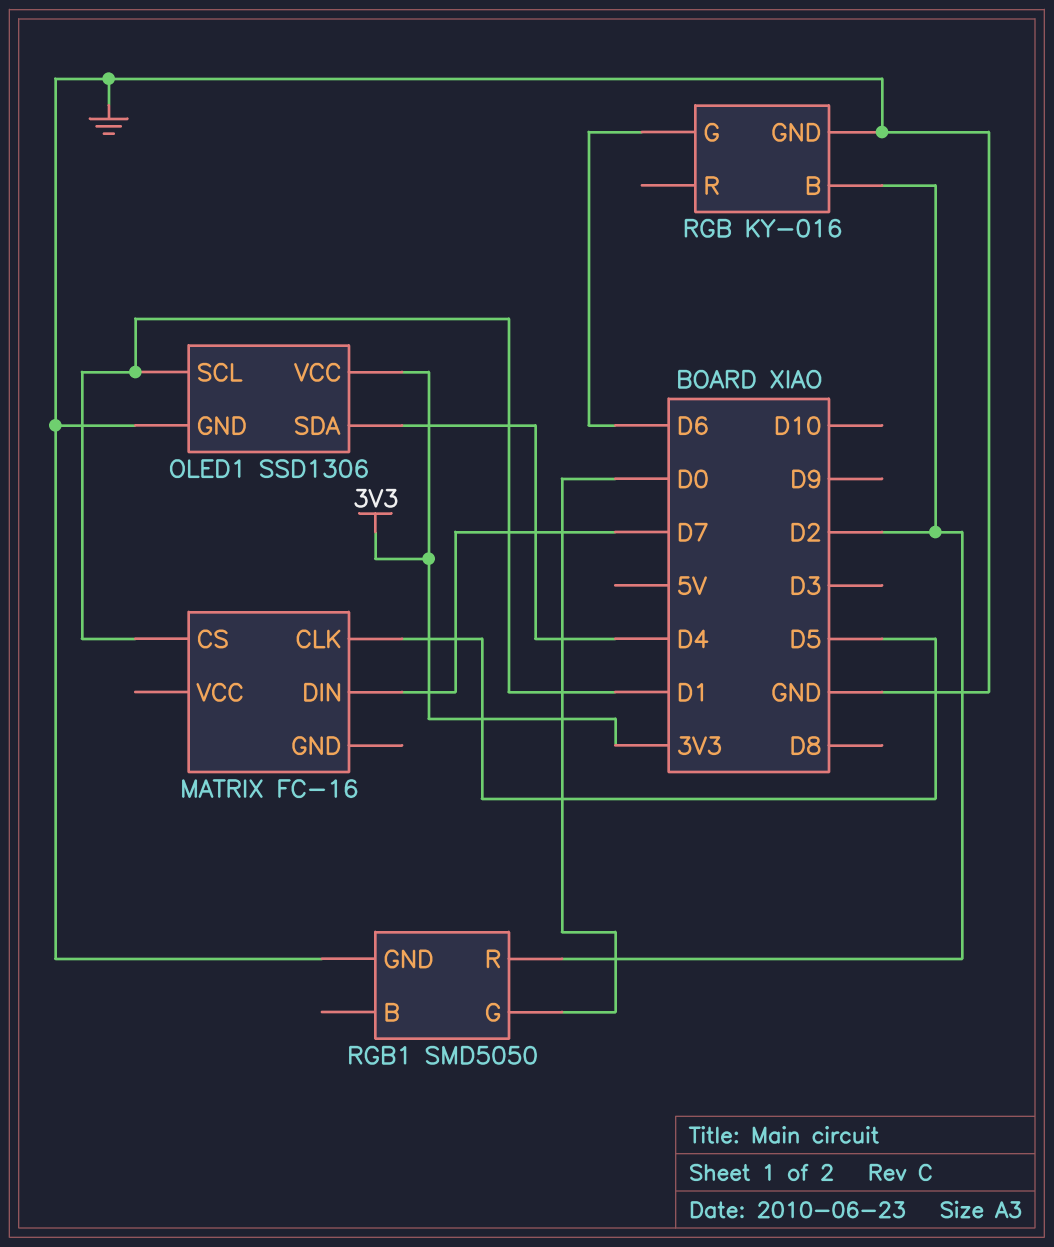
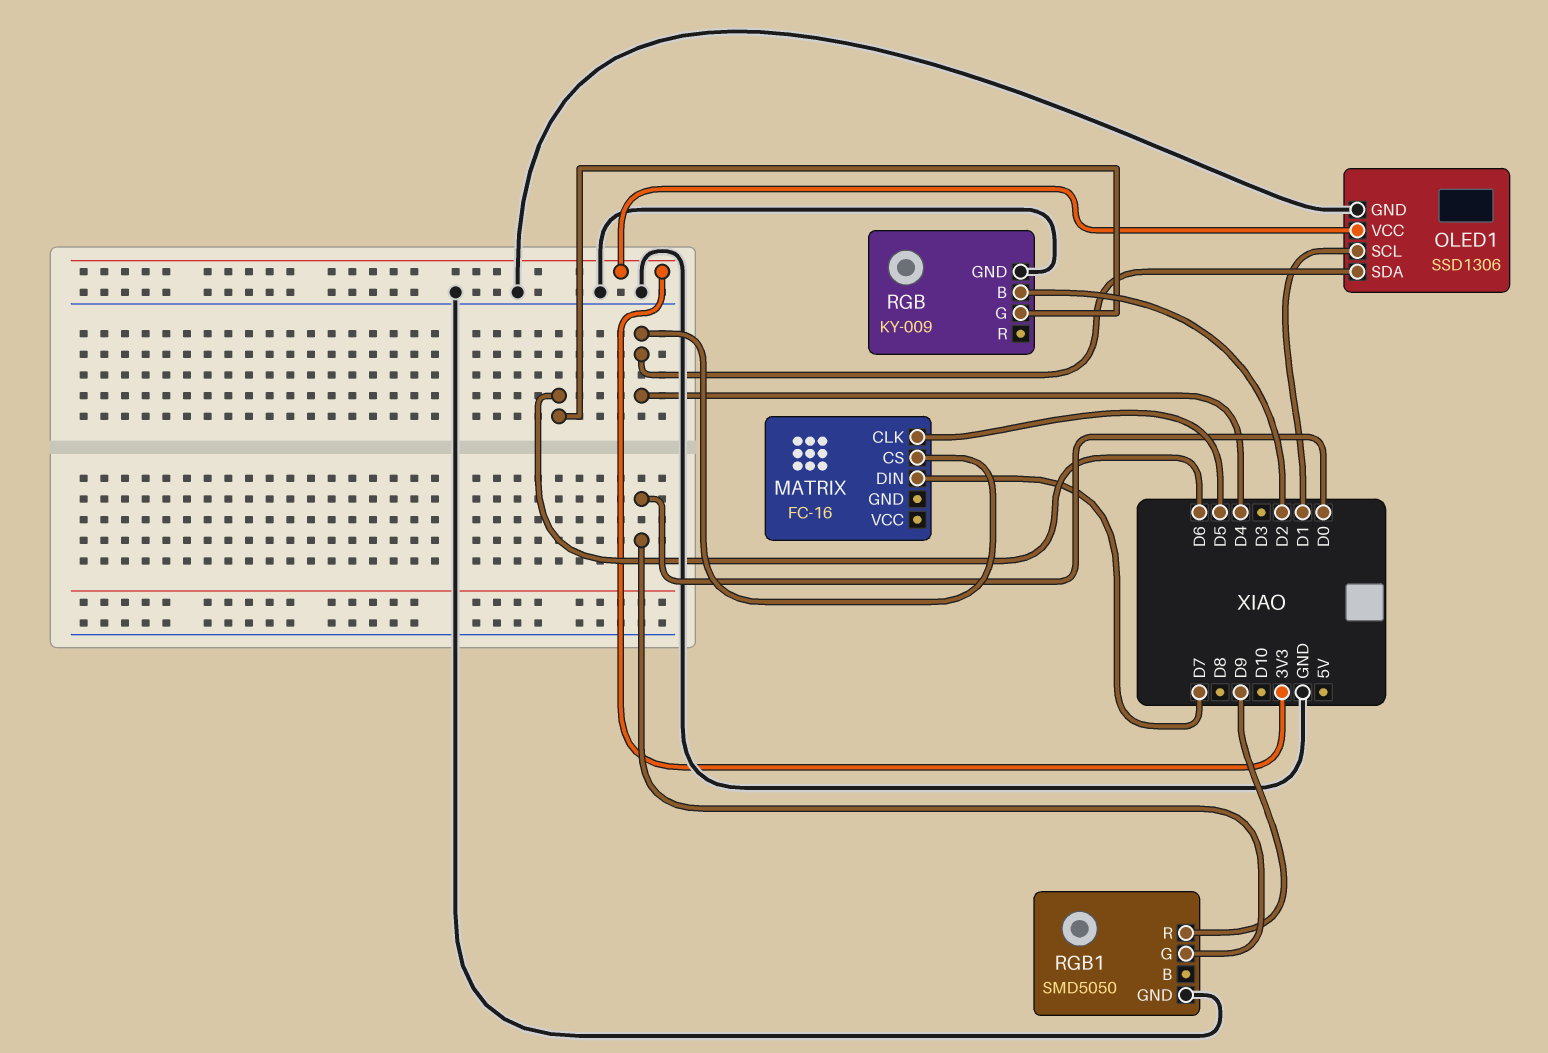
MATRIX pin CS: D1 -> D4
RGB: KY-016 -> KY-009
RGB1 pin R: D2 -> D9

